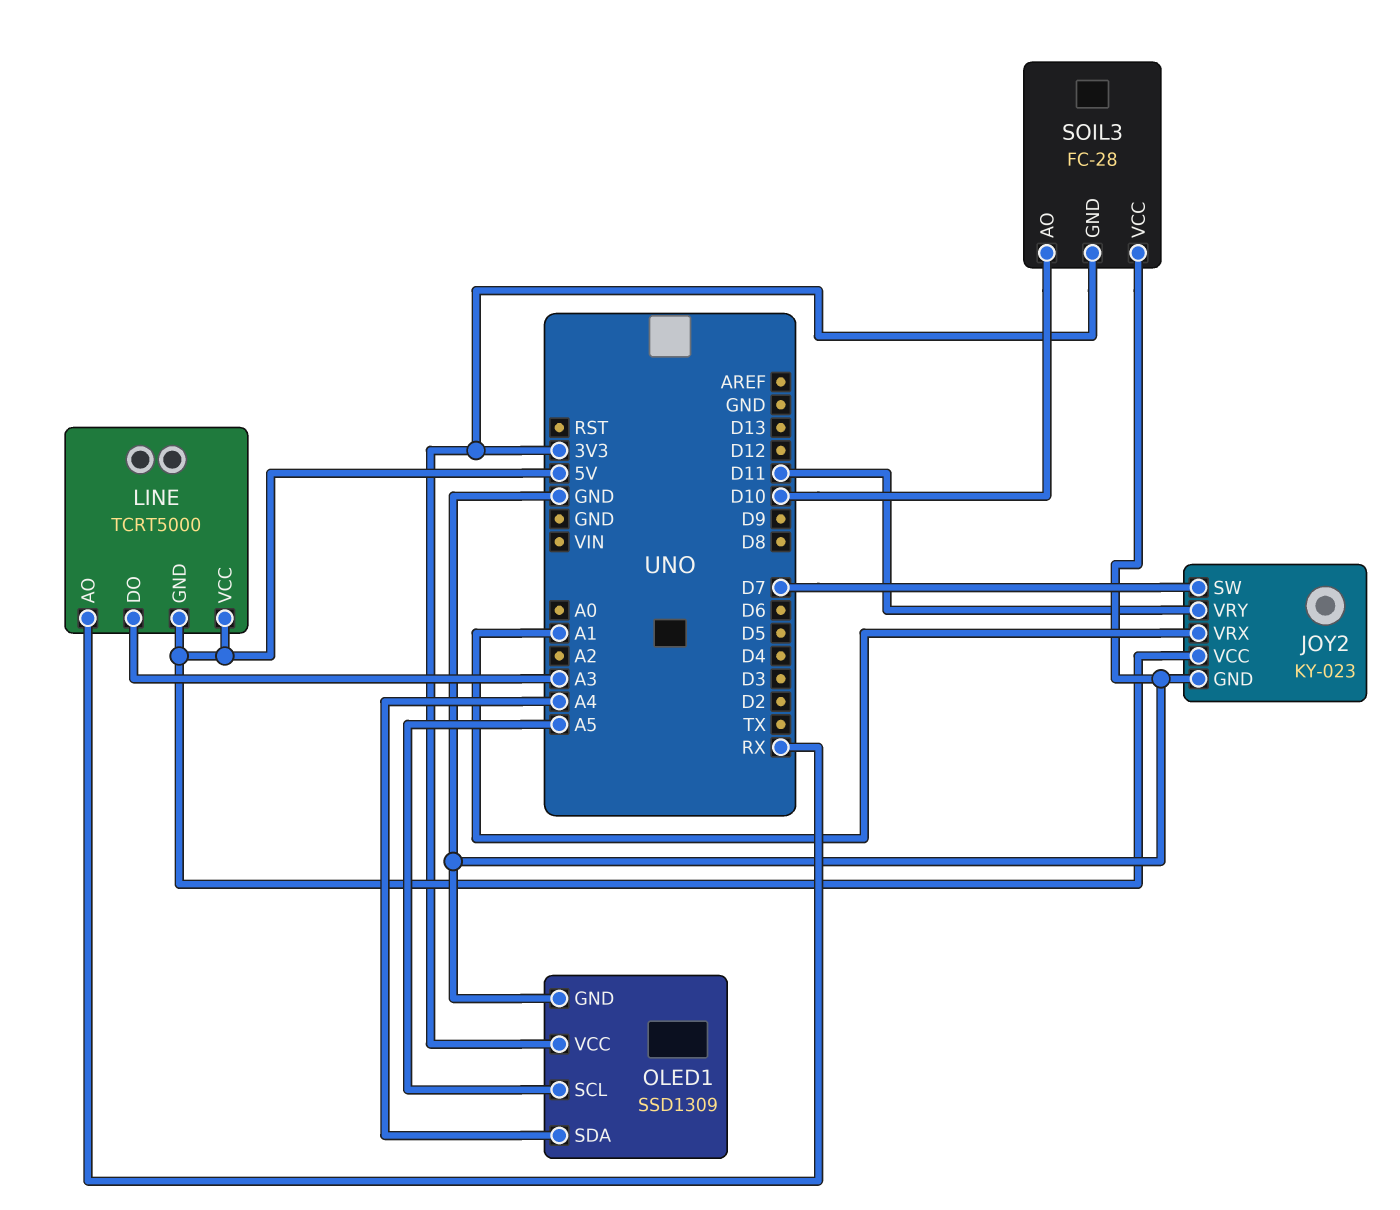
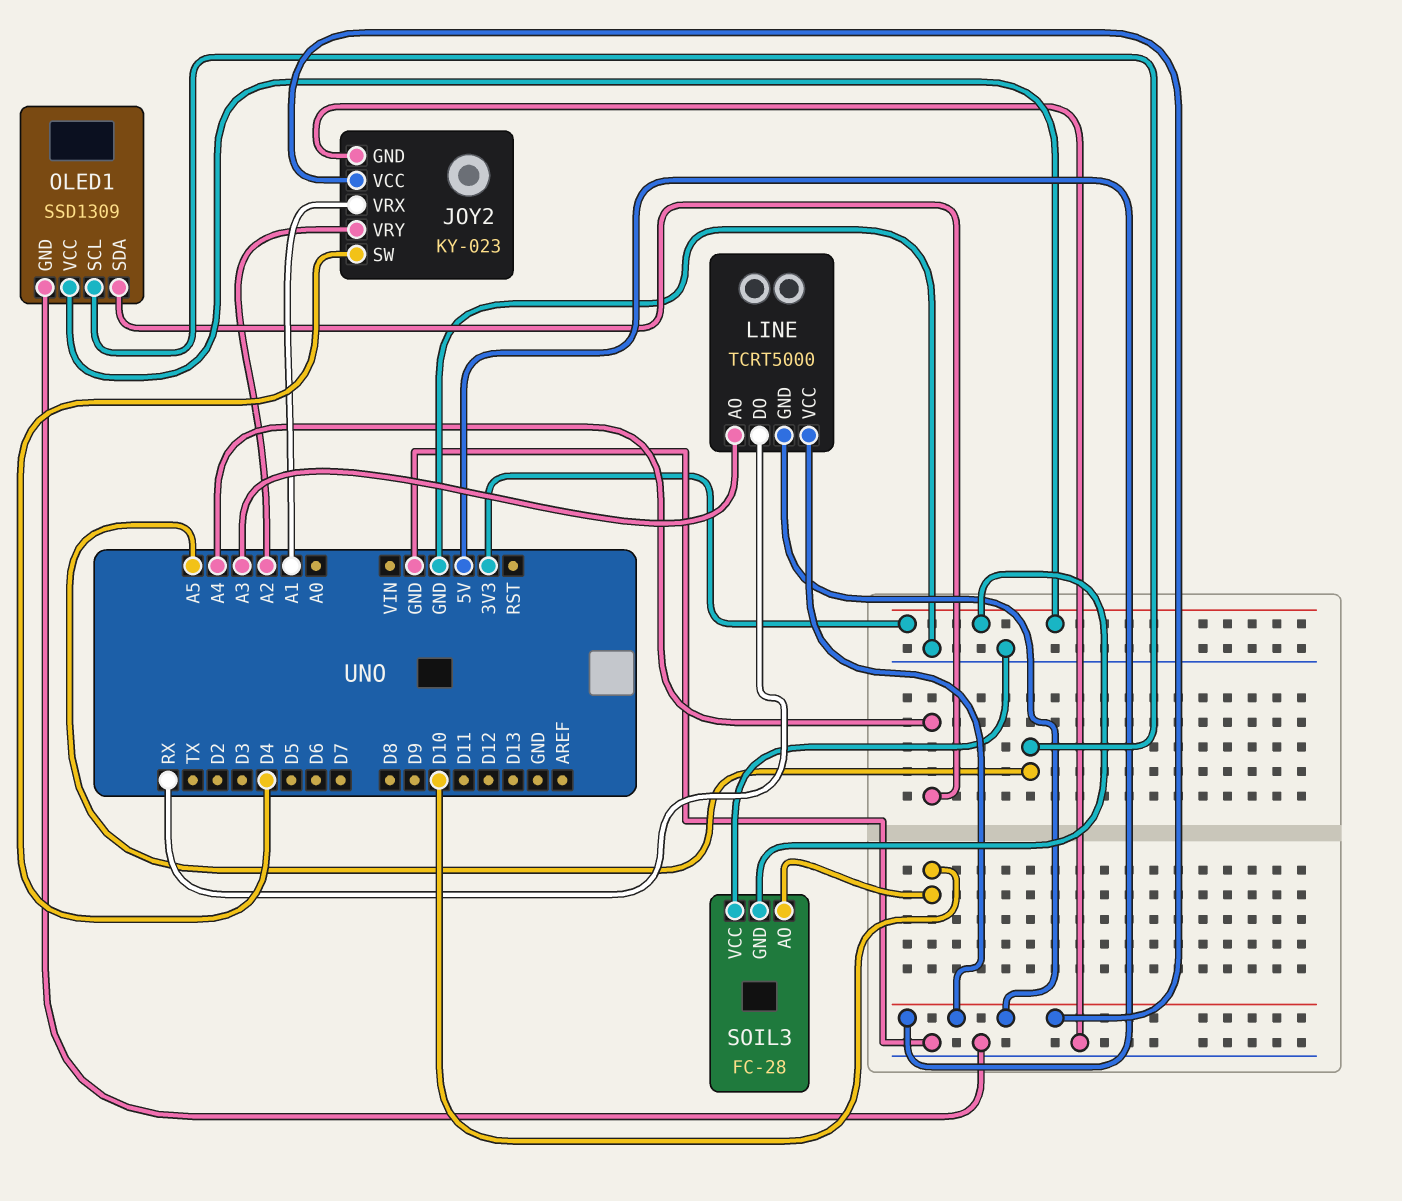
JOY2 pin SW: D7 -> D4
JOY2 pin VRY: D11 -> A2
LINE pin AO: RX -> A3
LINE pin DO: A3 -> RX

